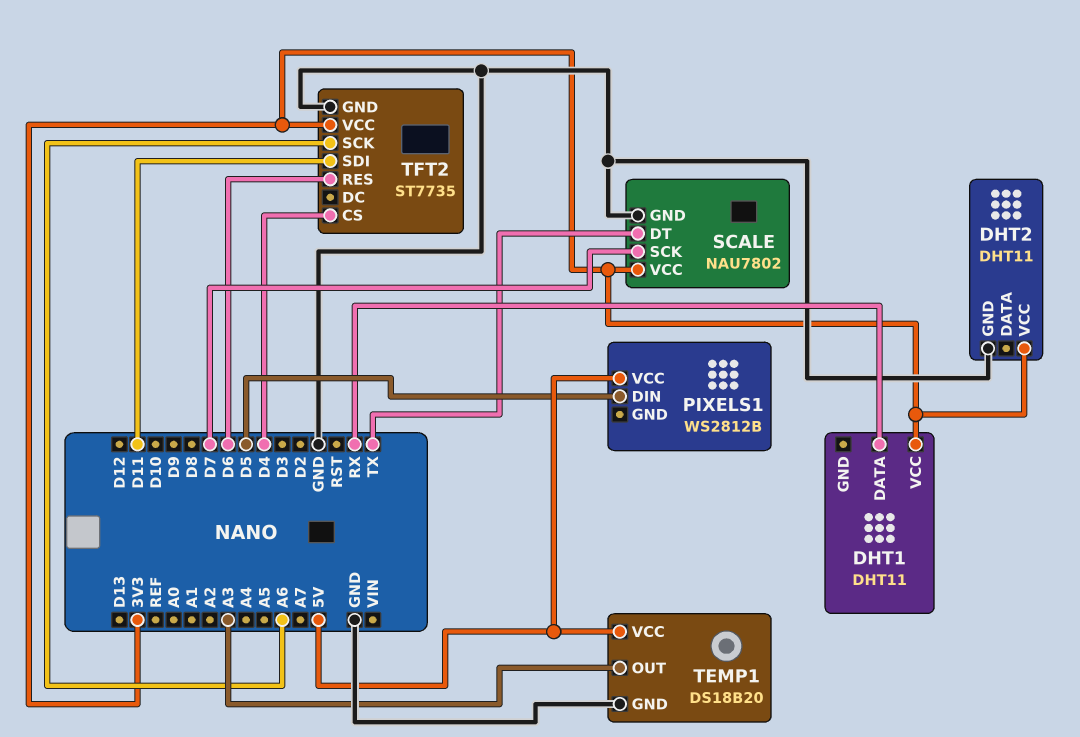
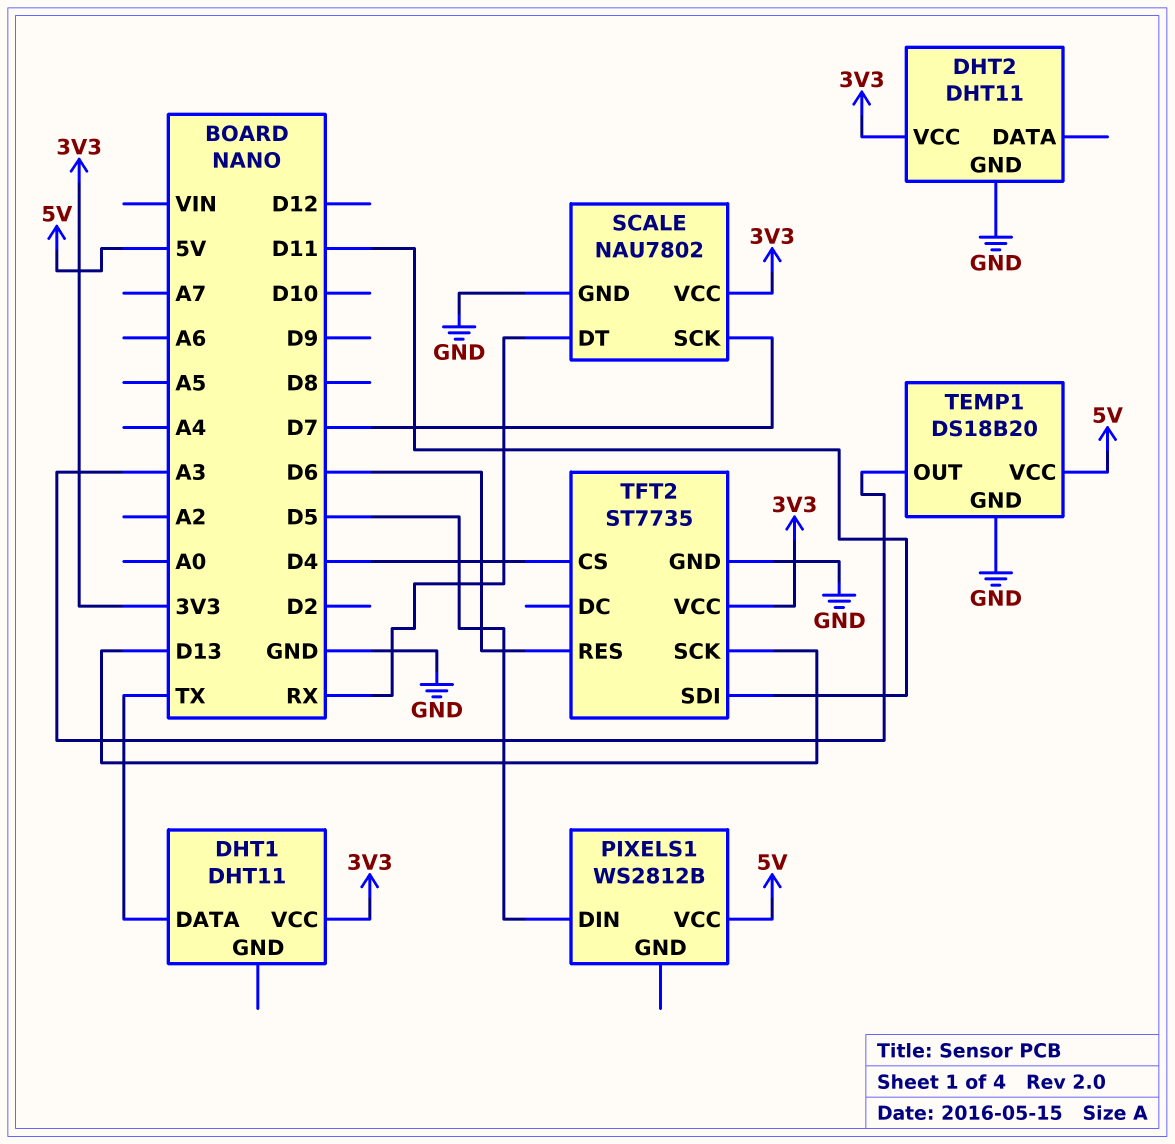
DHT1 pin DATA: RX -> TX
SCALE pin DT: TX -> RX
TFT2 pin SCK: A6 -> D13

